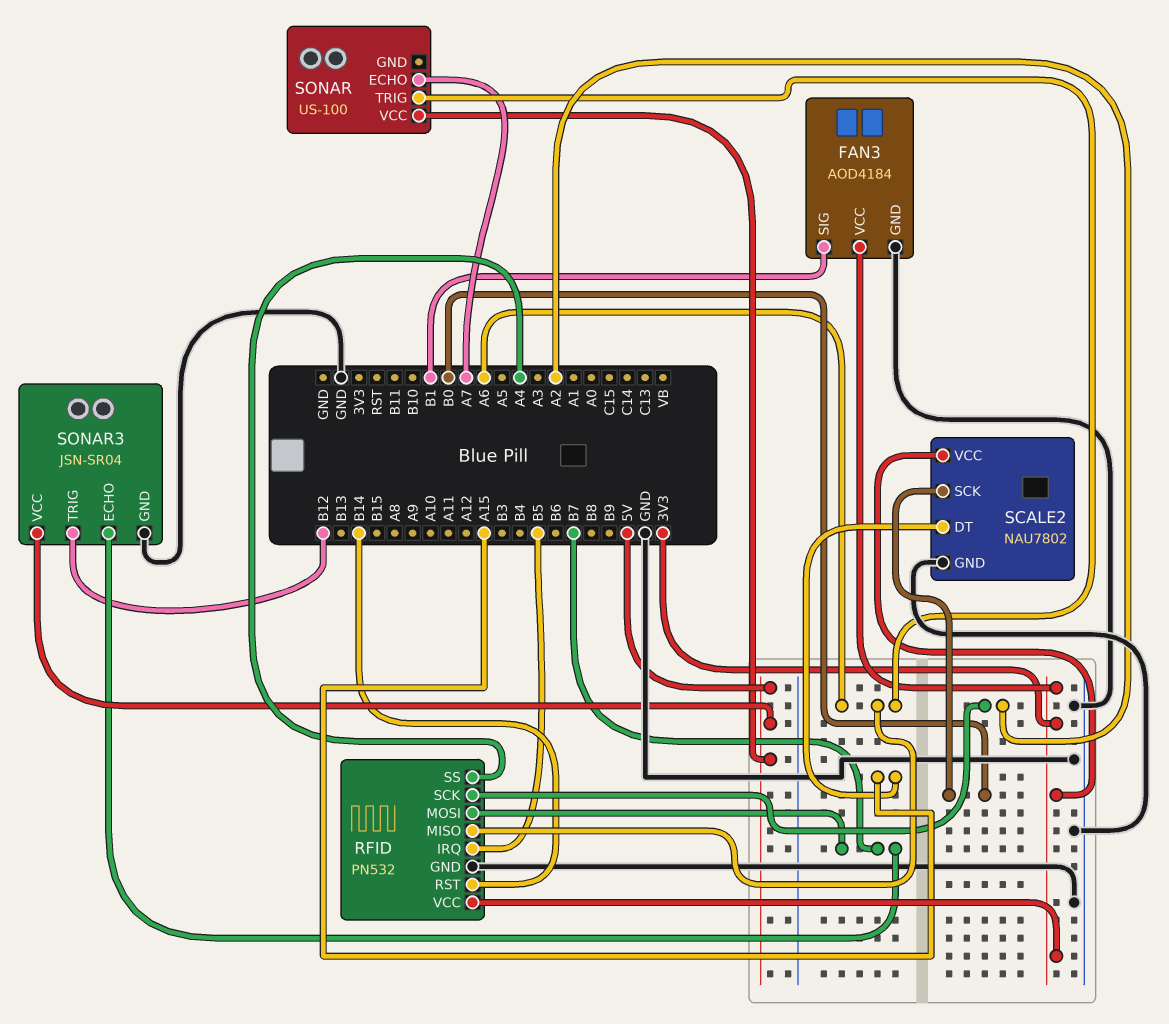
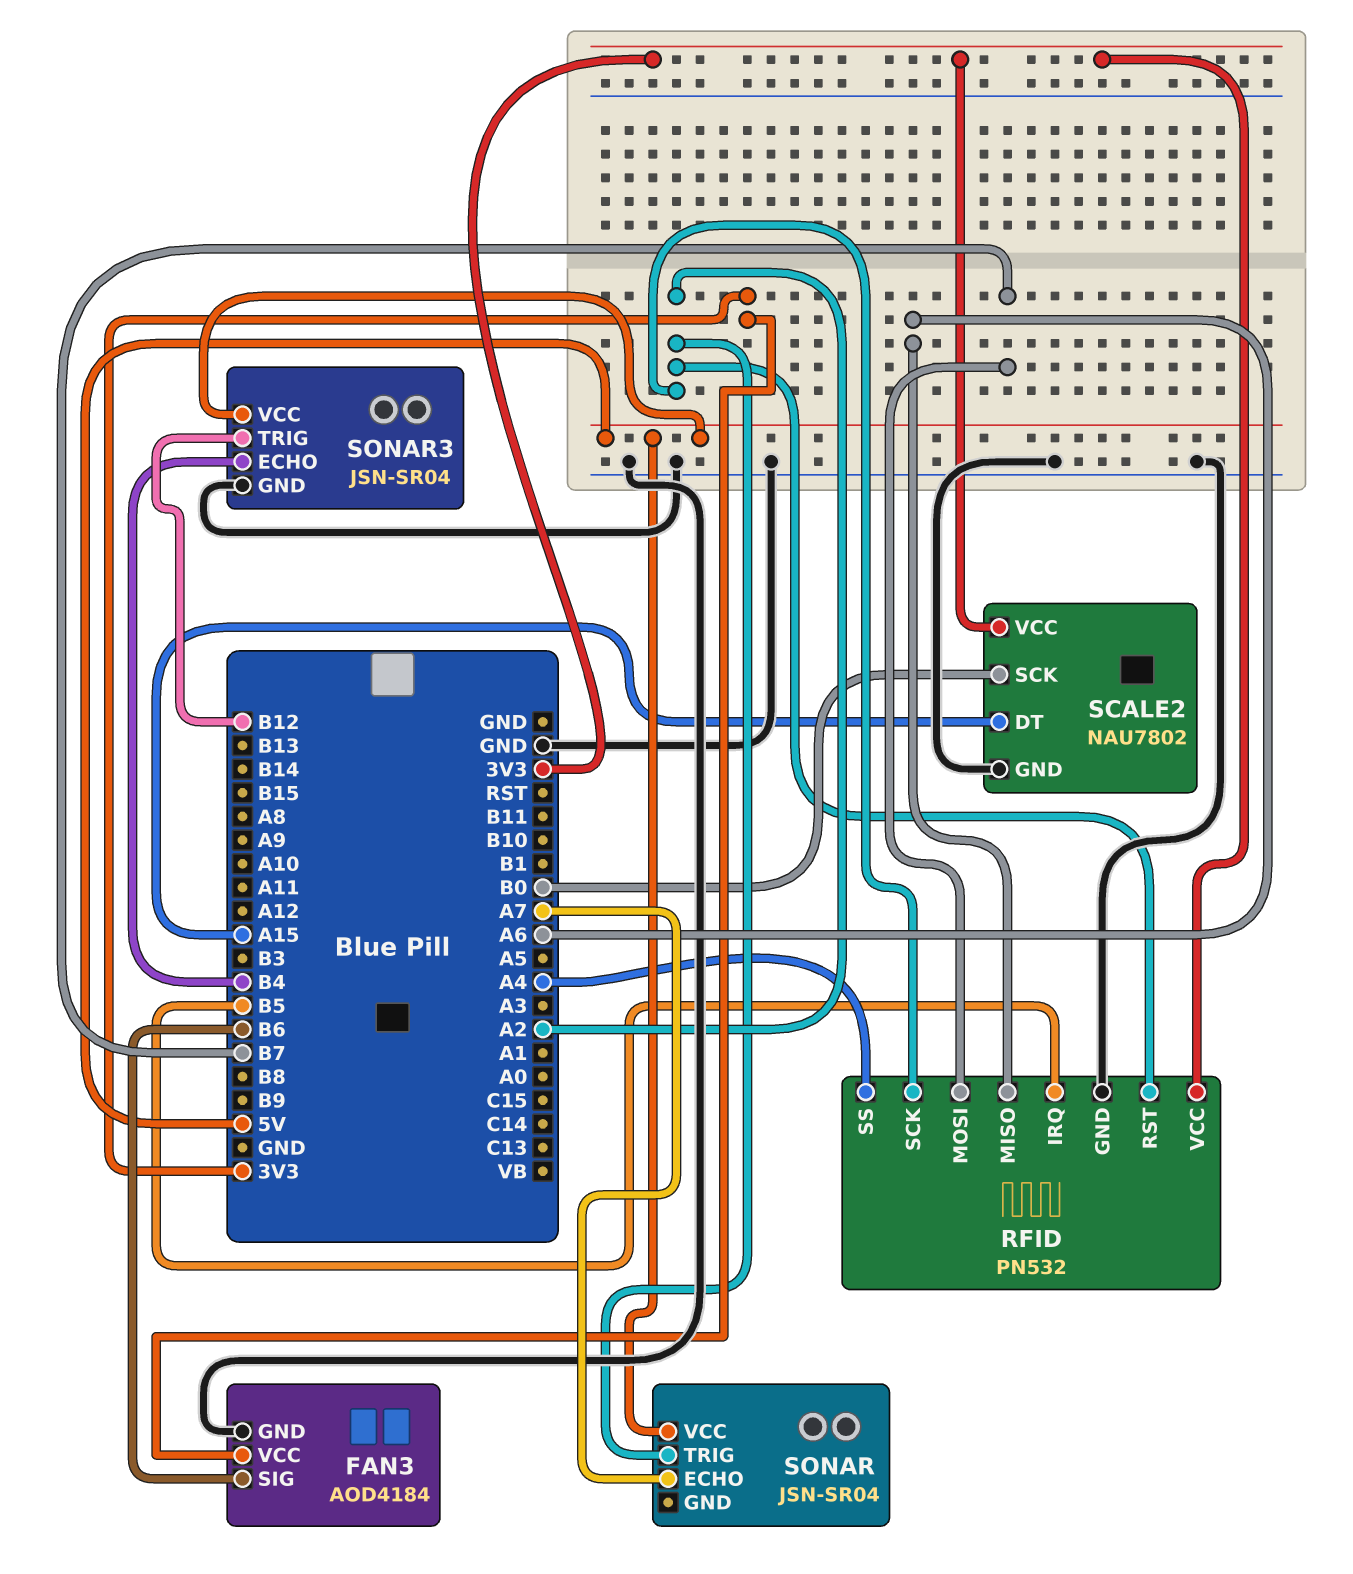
FAN3 pin SIG: B1 -> B6
RFID pin RST: B14 -> A2
SONAR: US-100 -> JSN-SR04
SONAR pin TRIG: A6 -> A2
SONAR3 pin ECHO: B7 -> B4

